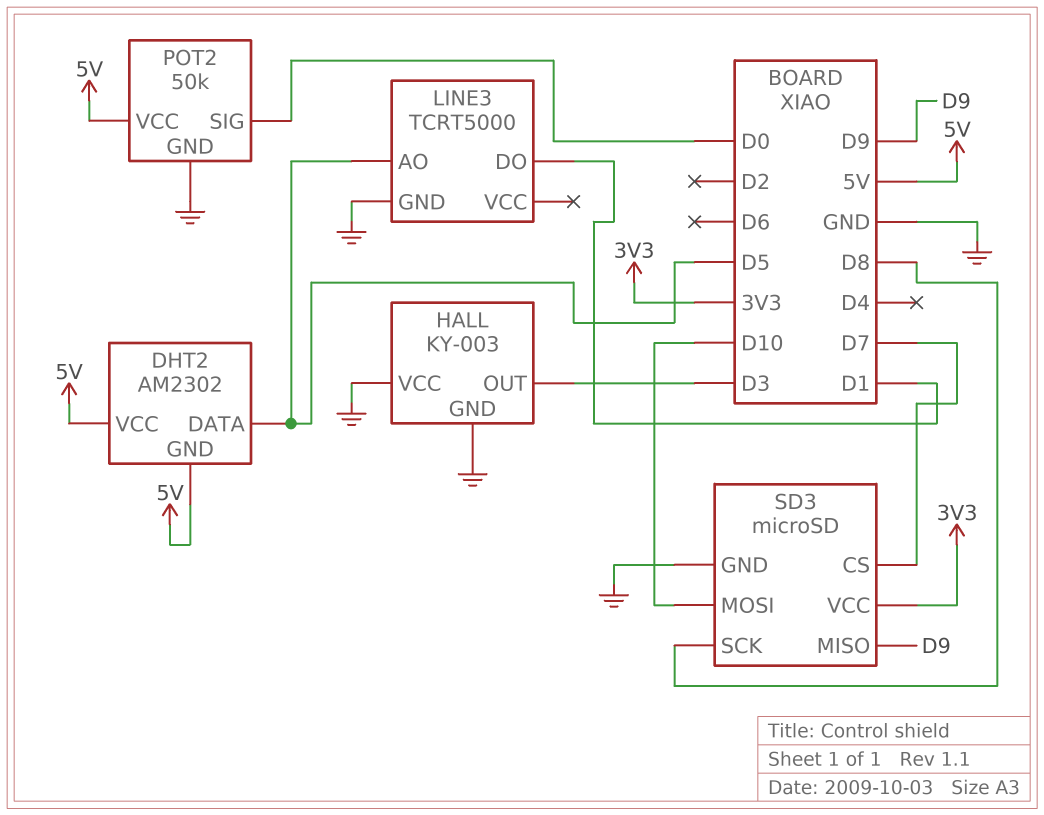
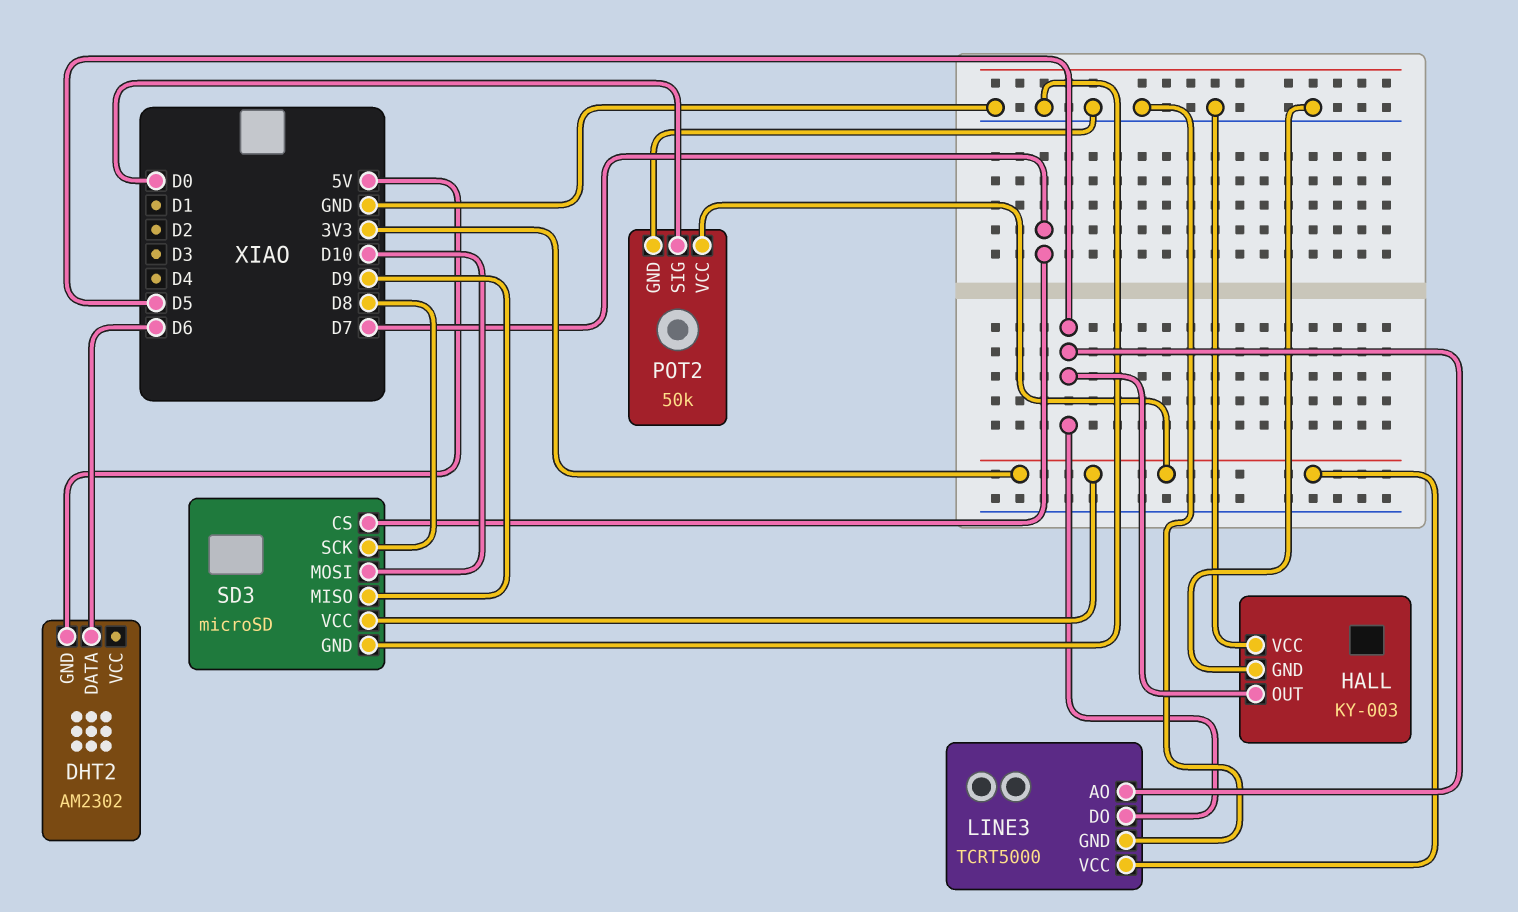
DHT2 pin DATA: D5 -> D6
DHT2 pin VCC: 5V -> none
HALL pin OUT: D3 -> D5
LINE3 pin DO: D1 -> D5
LINE3 pin VCC: none -> 3V3
POT2 pin VCC: 5V -> 3V3

